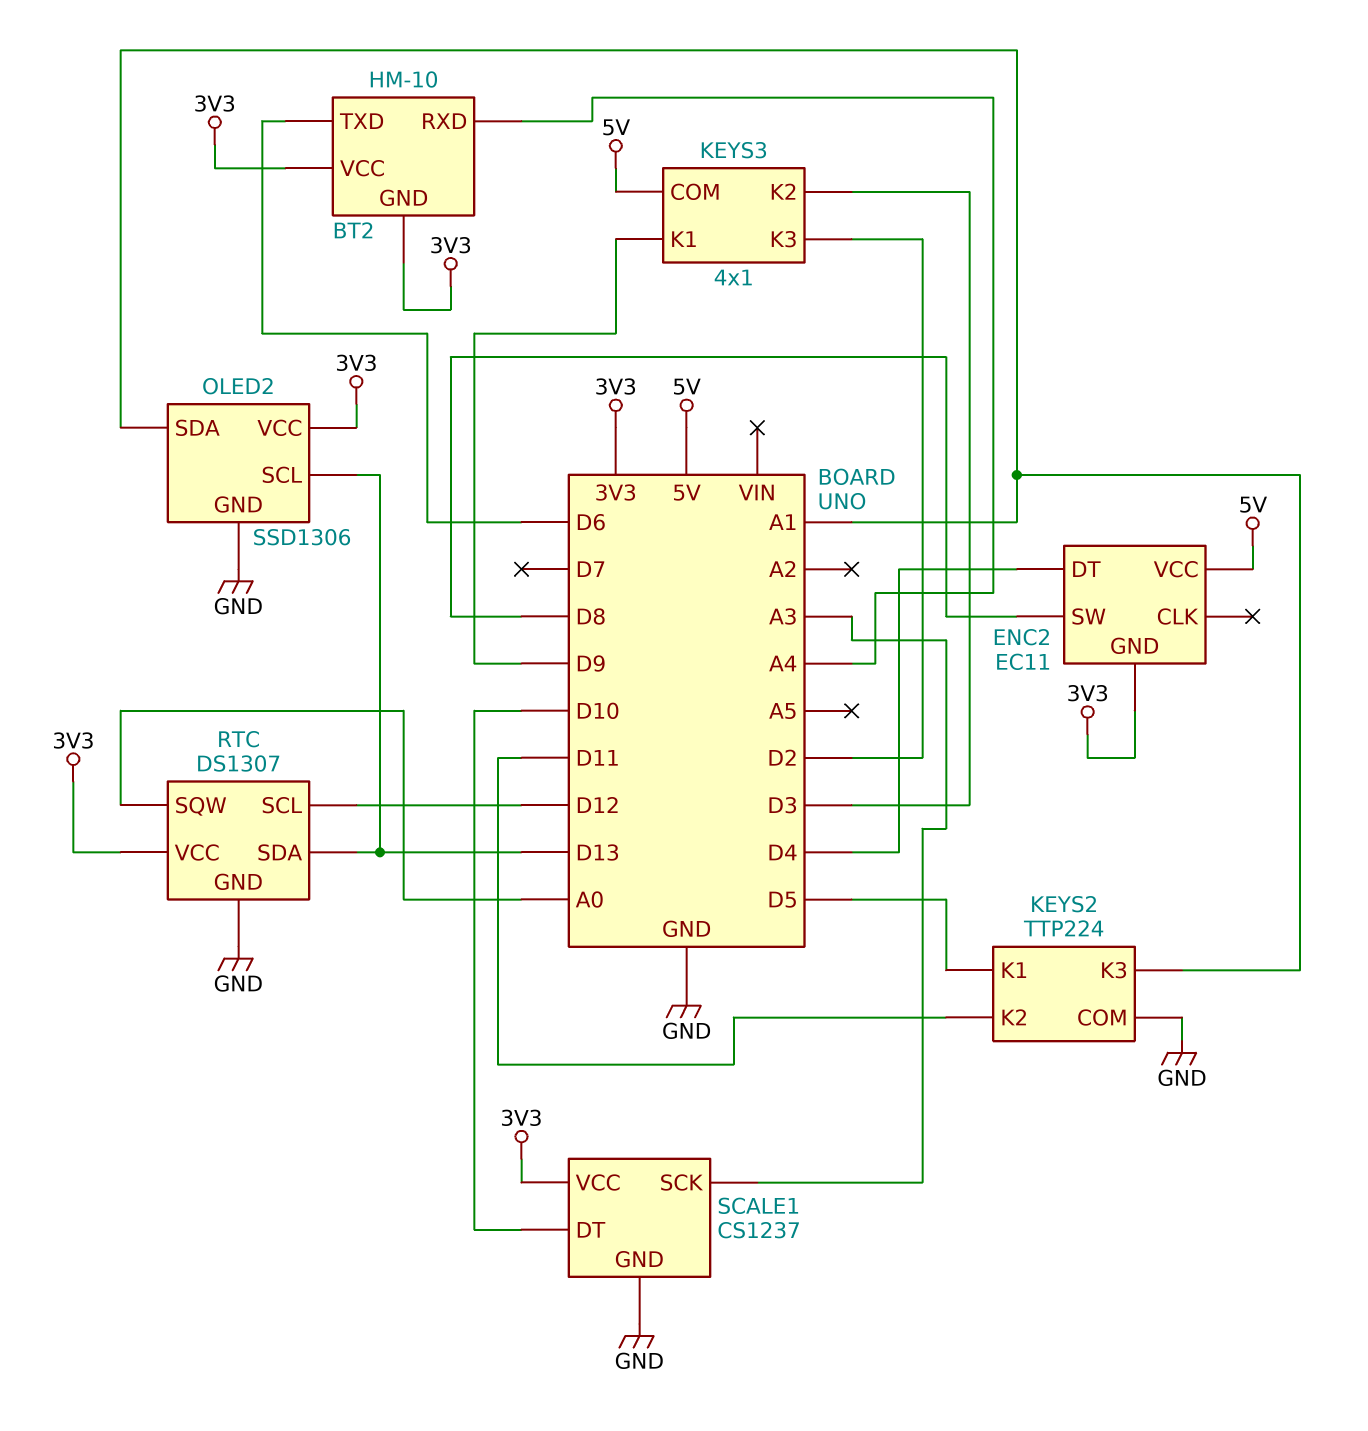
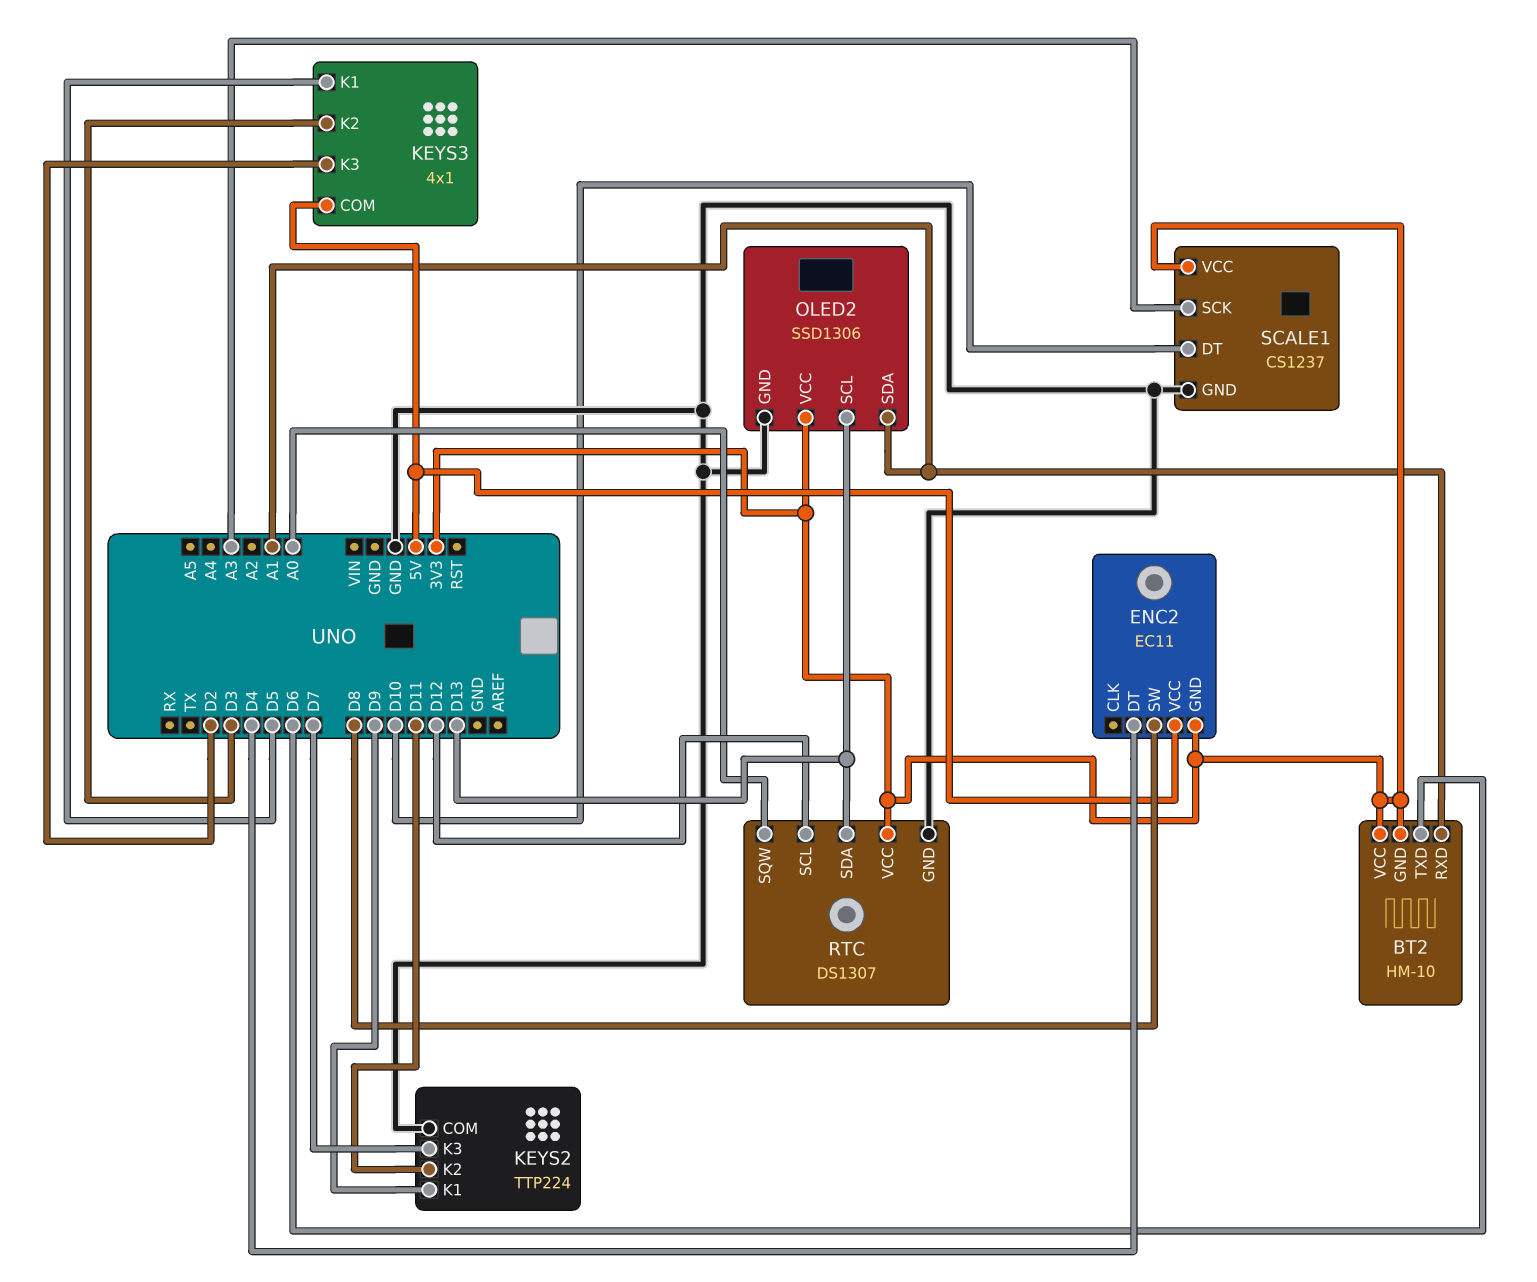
BT2 pin RXD: A4 -> A1
KEYS2 pin K1: D5 -> D9
KEYS2 pin K3: A1 -> D7
KEYS3 pin K1: D9 -> D5

